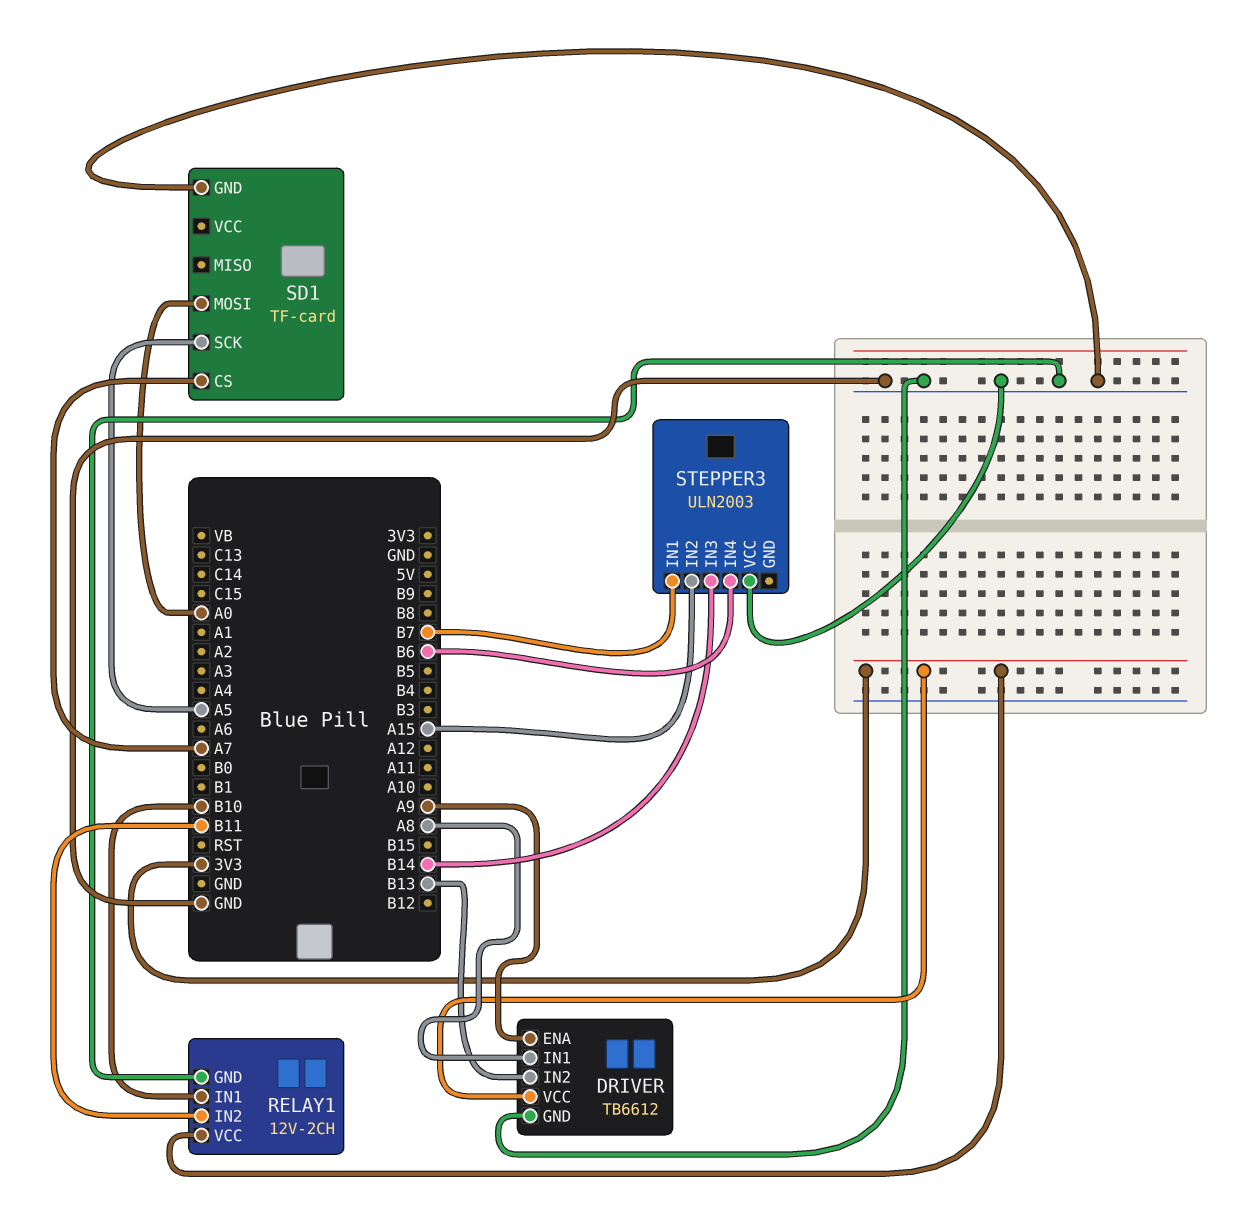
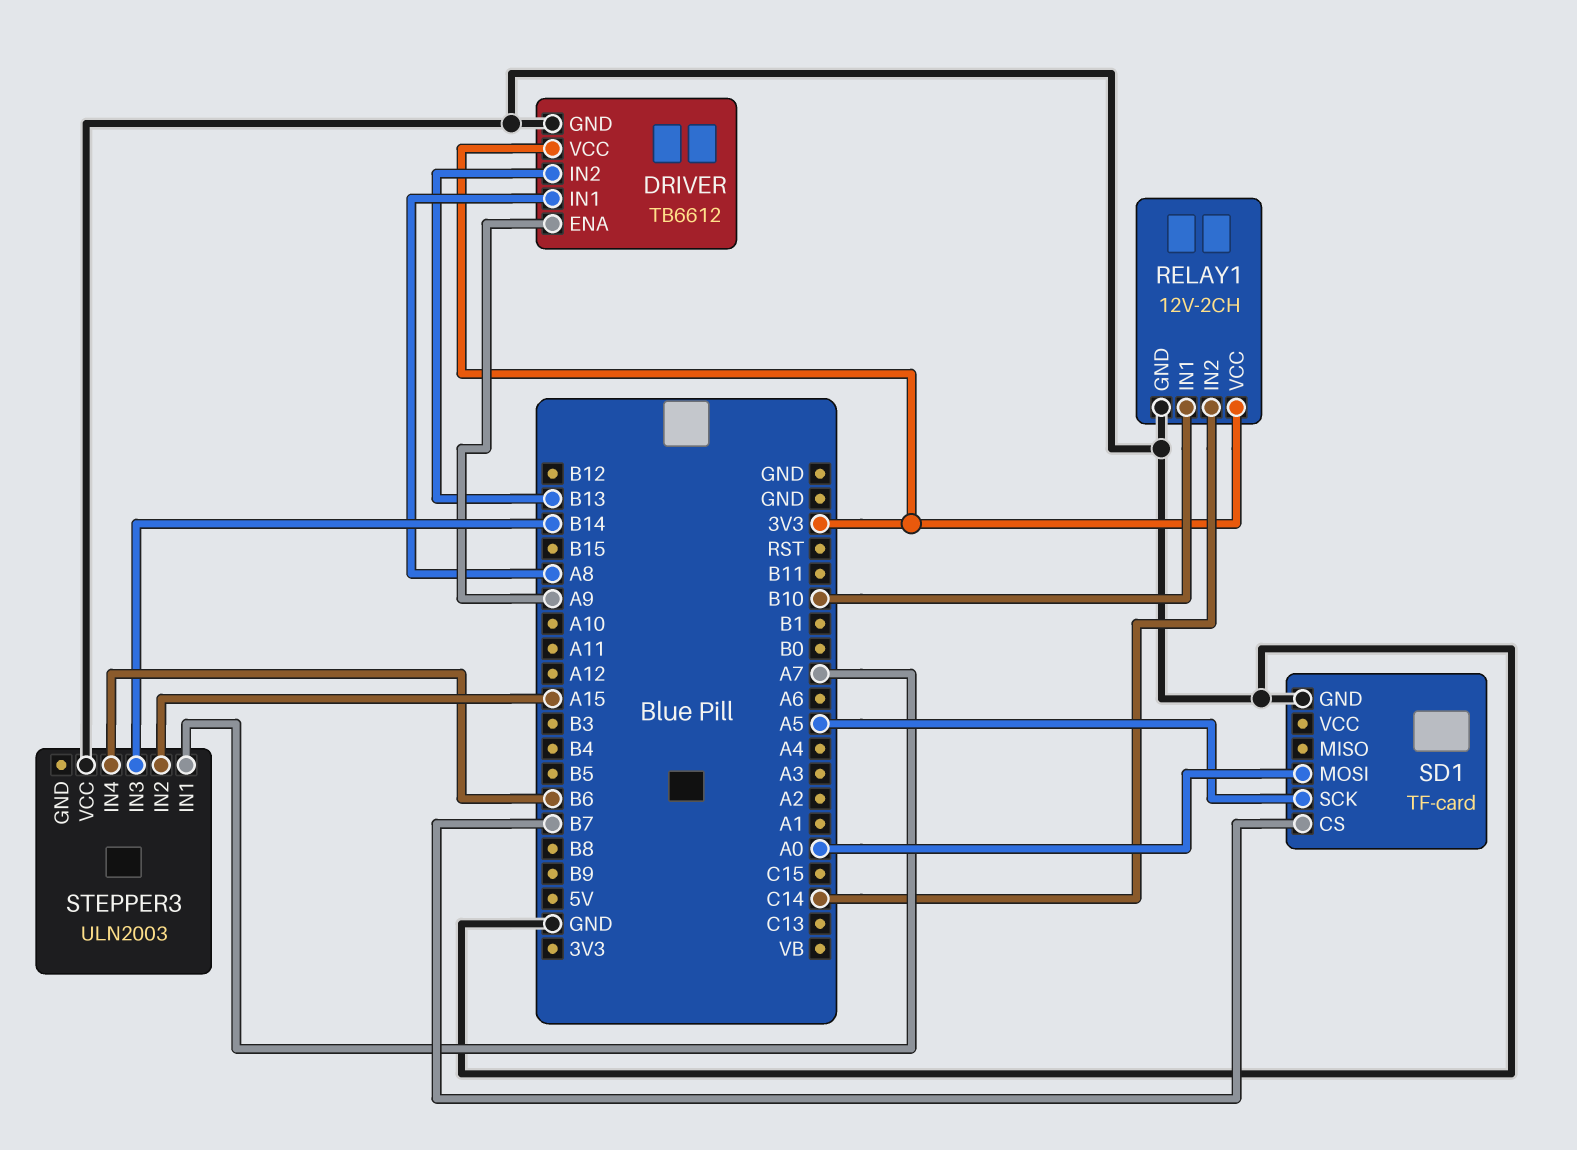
RELAY1 pin IN2: B11 -> C14
SD1 pin CS: A7 -> B7
STEPPER3 pin IN1: B7 -> A7

